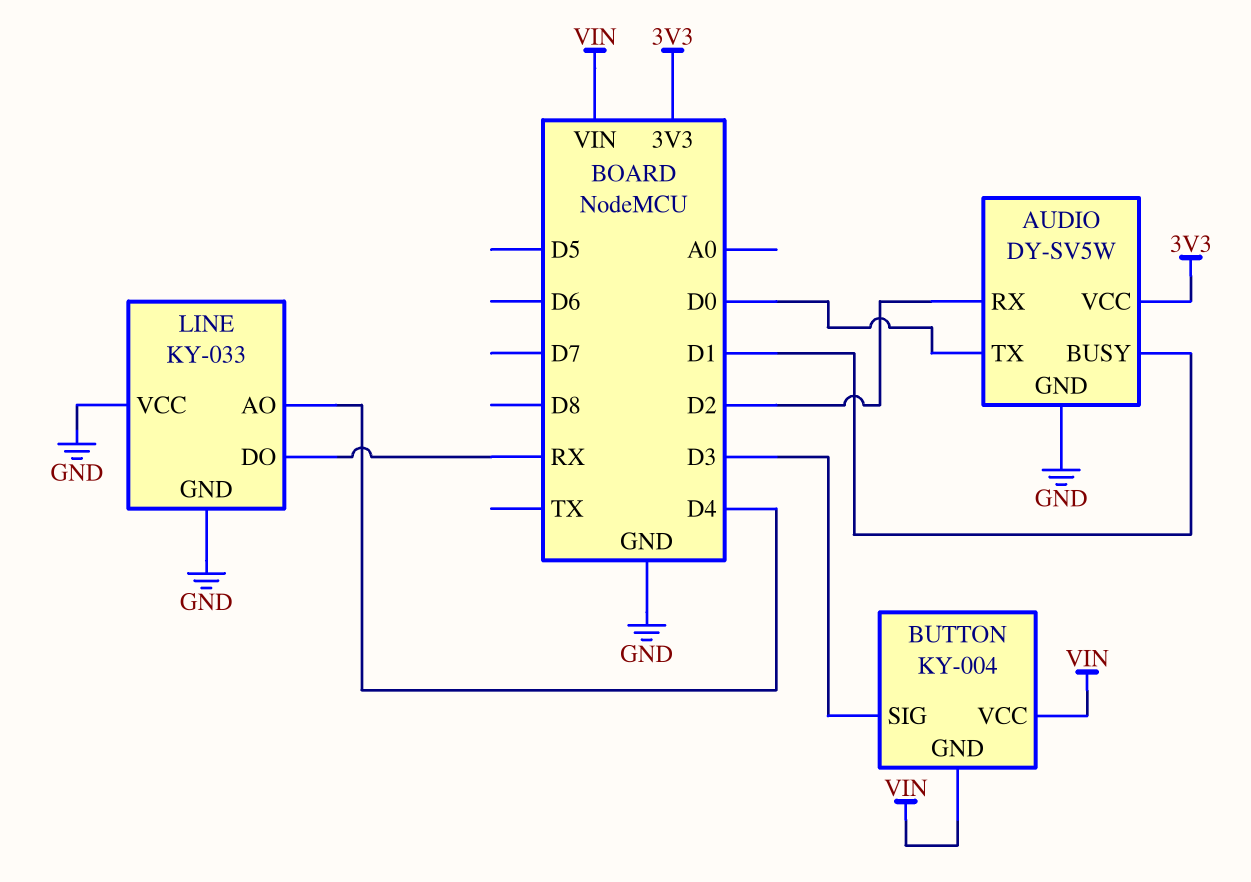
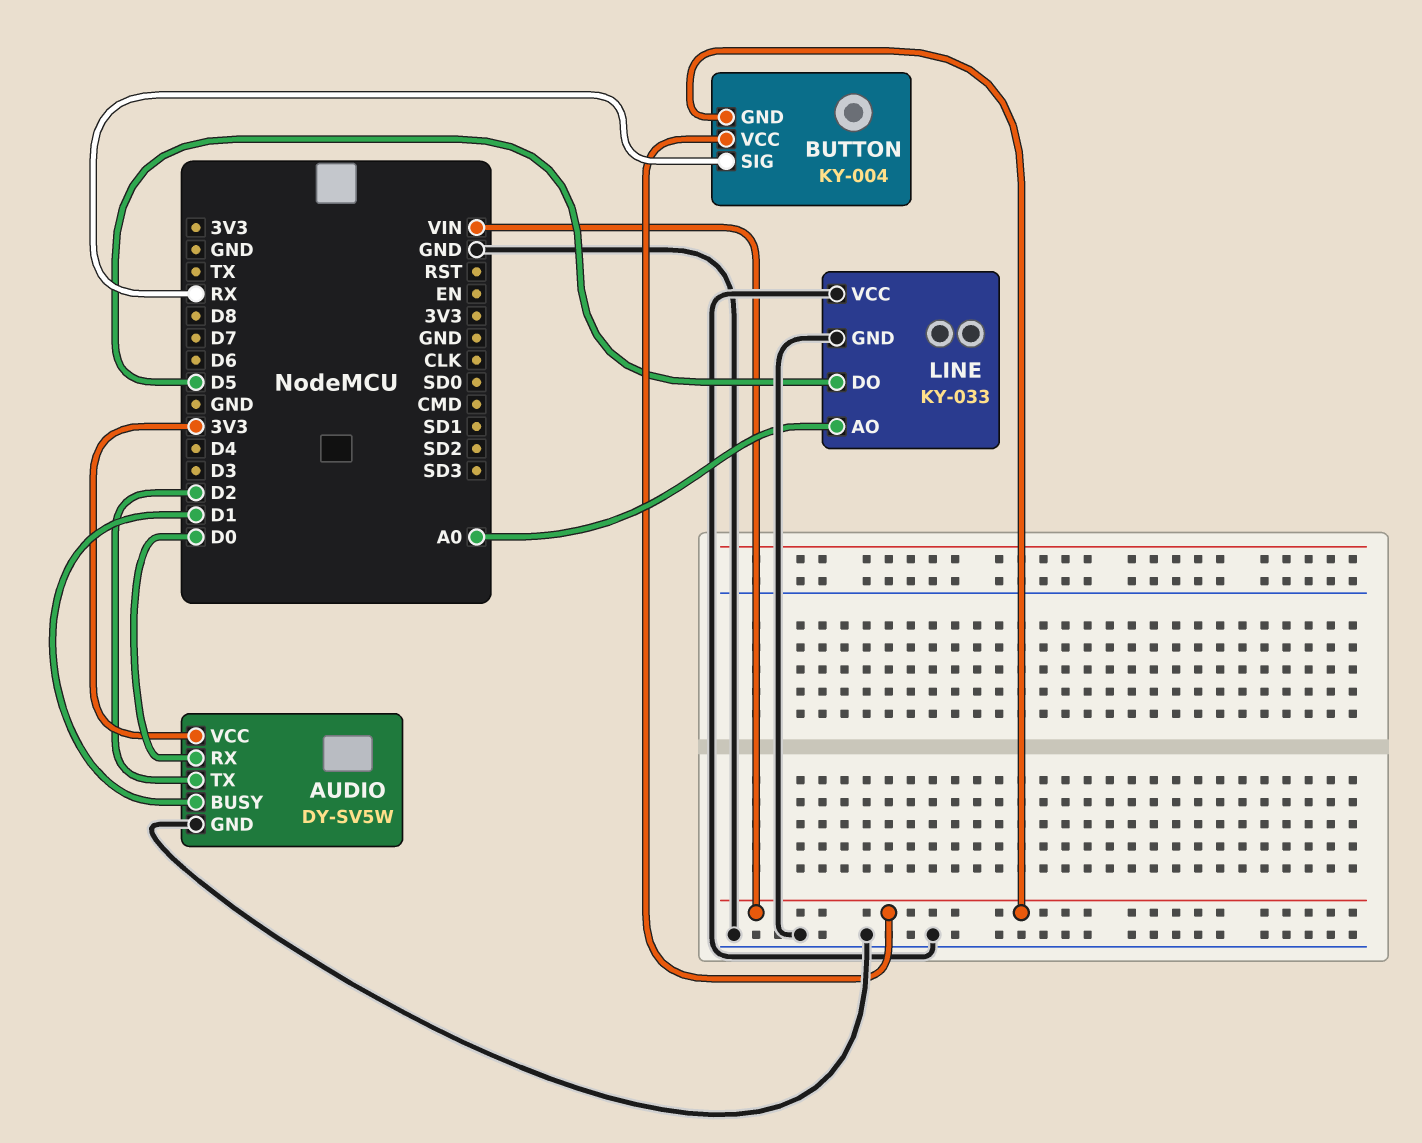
AUDIO pin RX: D2 -> D0
AUDIO pin TX: D0 -> D2
BUTTON pin SIG: D3 -> RX
LINE pin AO: D4 -> A0
LINE pin DO: RX -> D5

